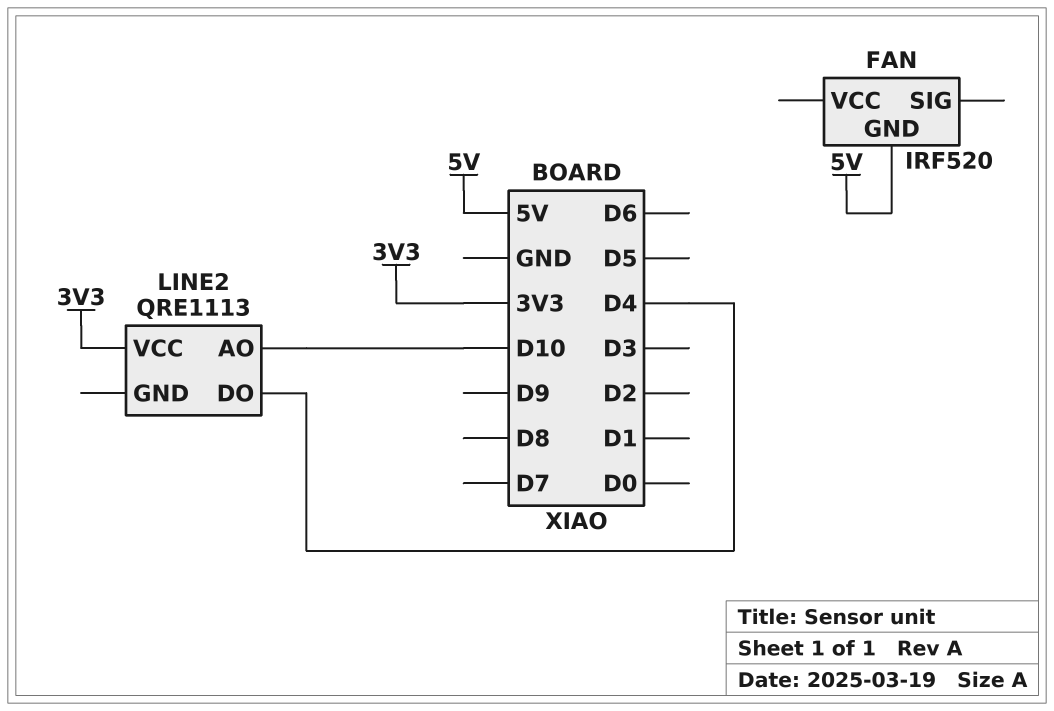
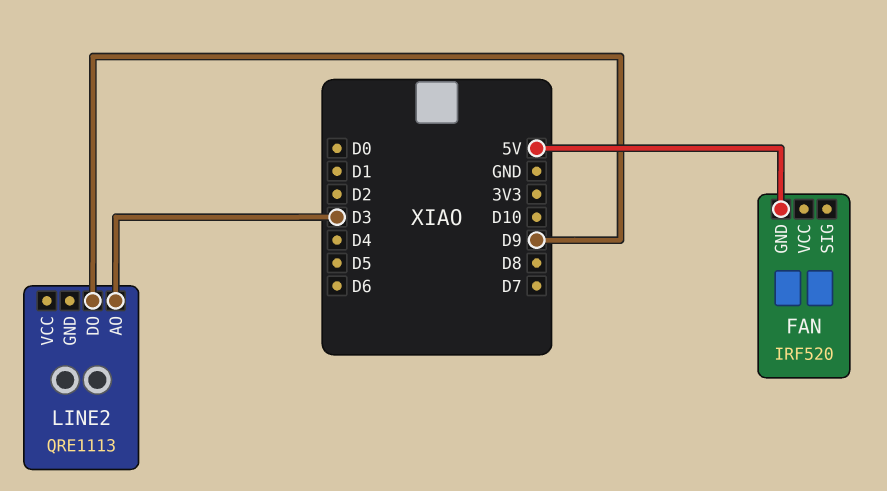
LINE2 pin AO: D10 -> D3
LINE2 pin DO: D4 -> D9
LINE2 pin VCC: 3V3 -> none

